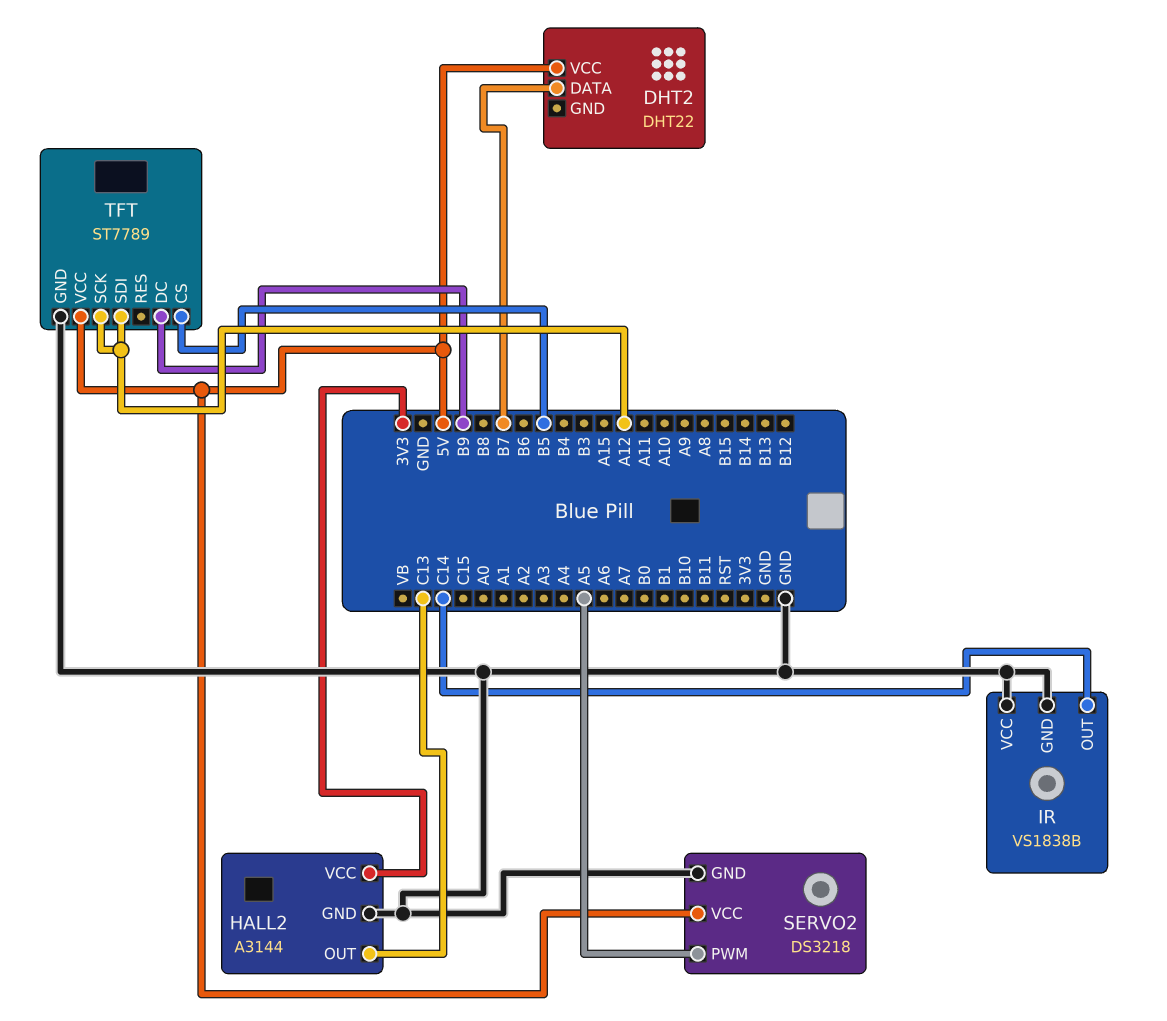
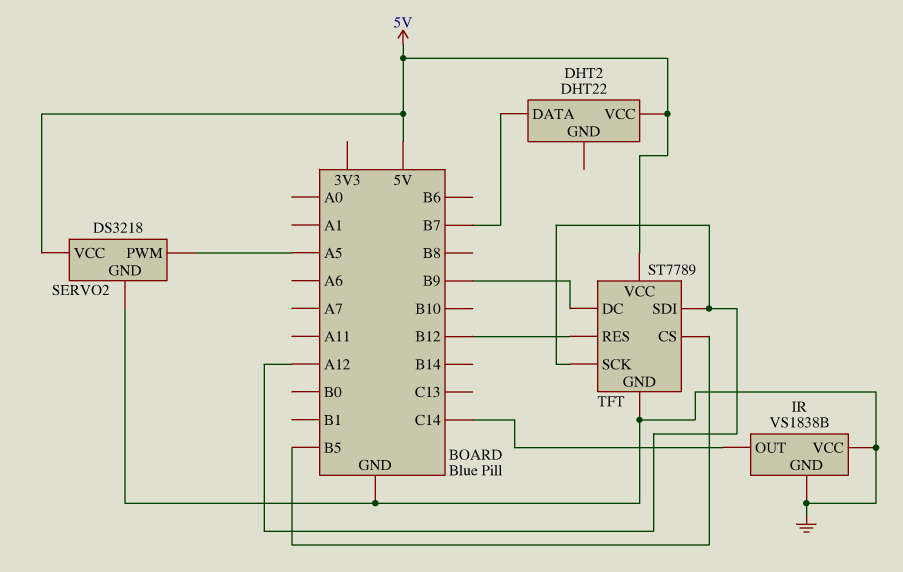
HALL2: A3144 -> none
HALL2 pin GND: GND -> none
HALL2 pin OUT: C13 -> none
HALL2 pin VCC: 3V3 -> none
TFT pin RES: none -> B12

